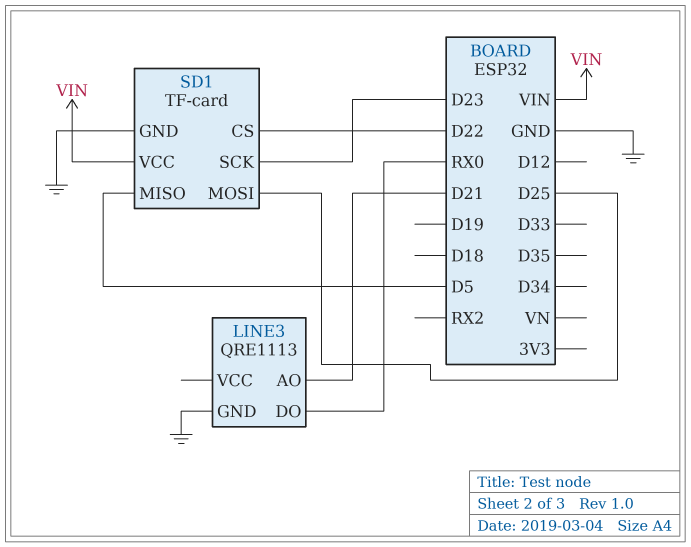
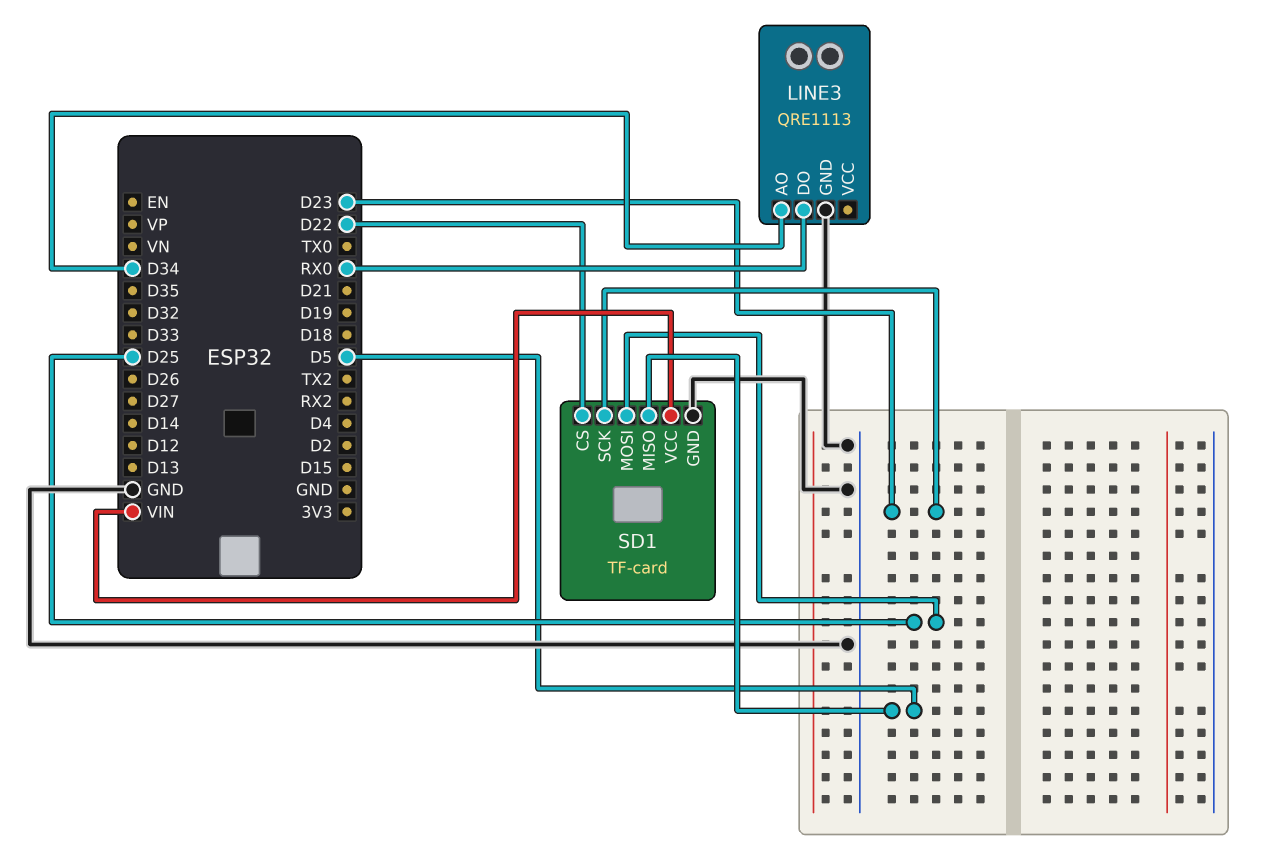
LINE3 pin AO: D21 -> D34

